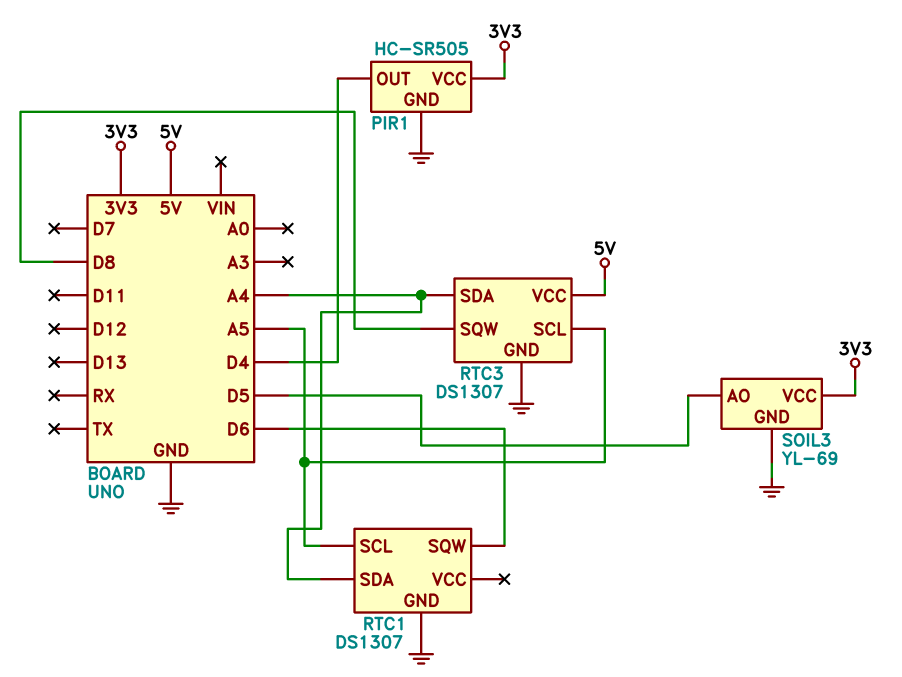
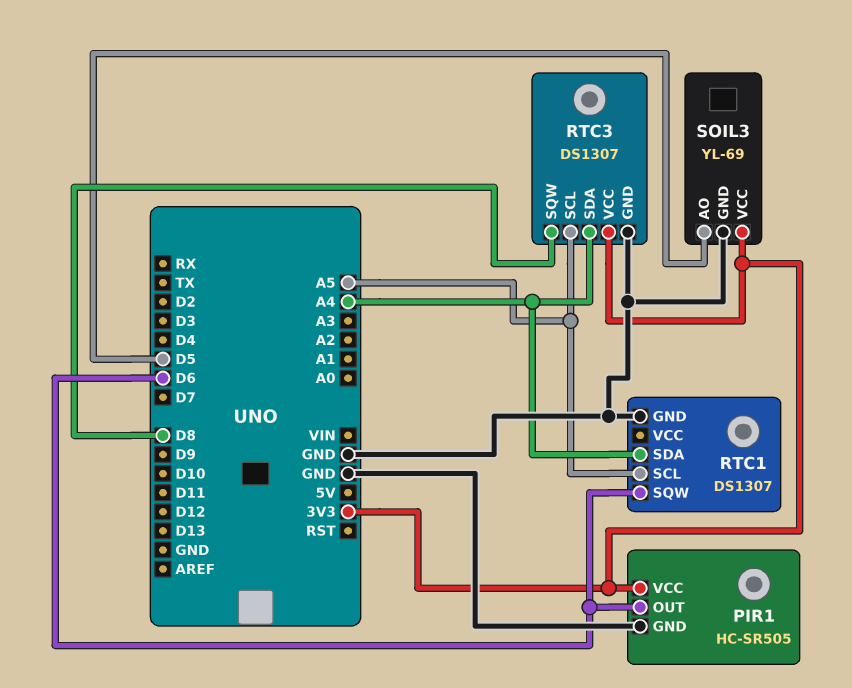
PIR1 pin OUT: D4 -> D6
RTC3 pin VCC: 5V -> 3V3

